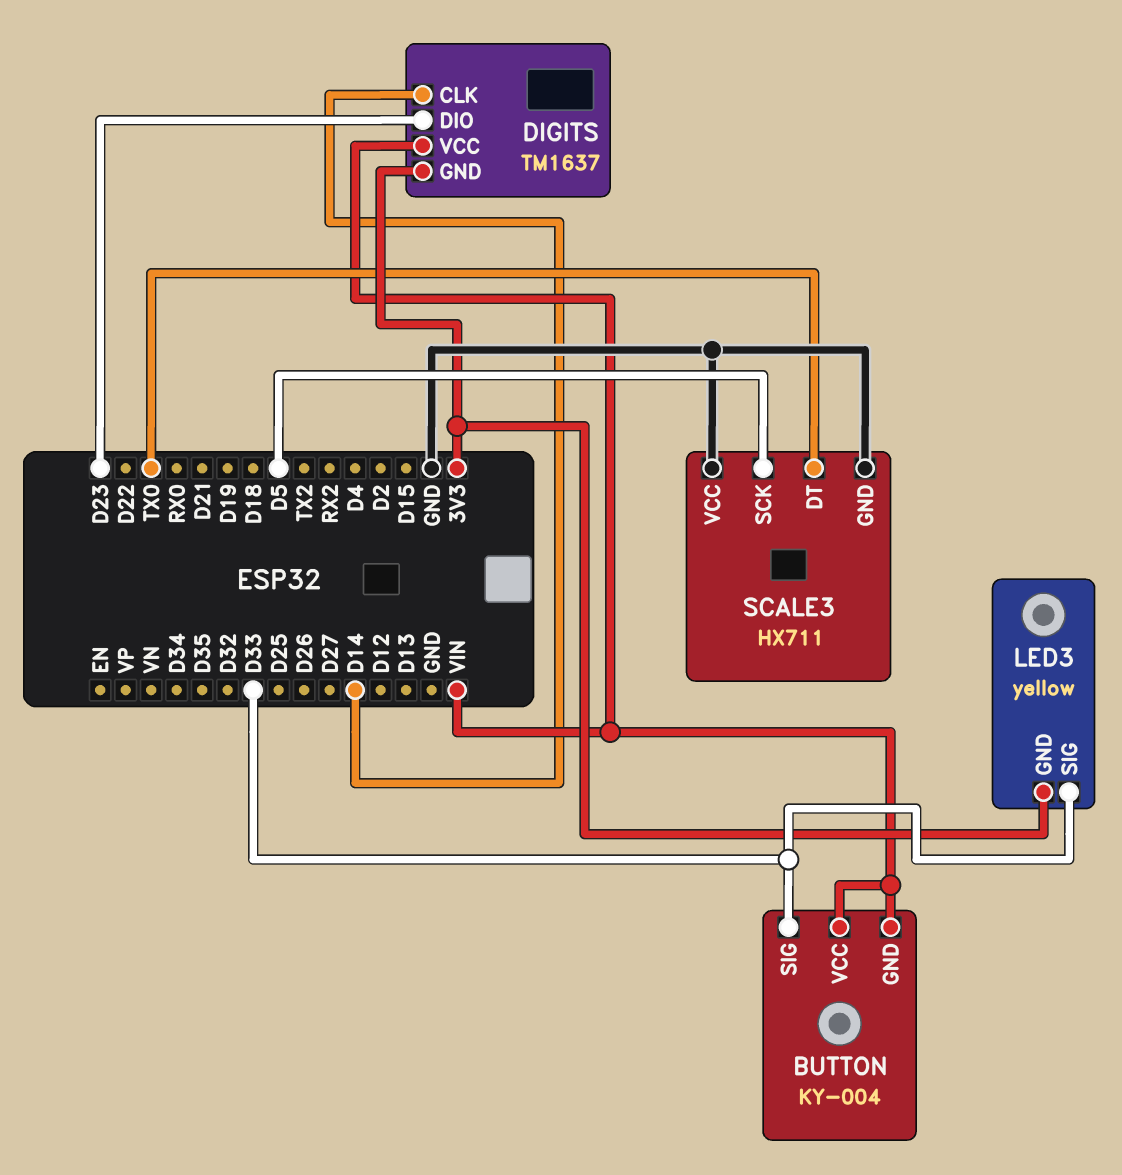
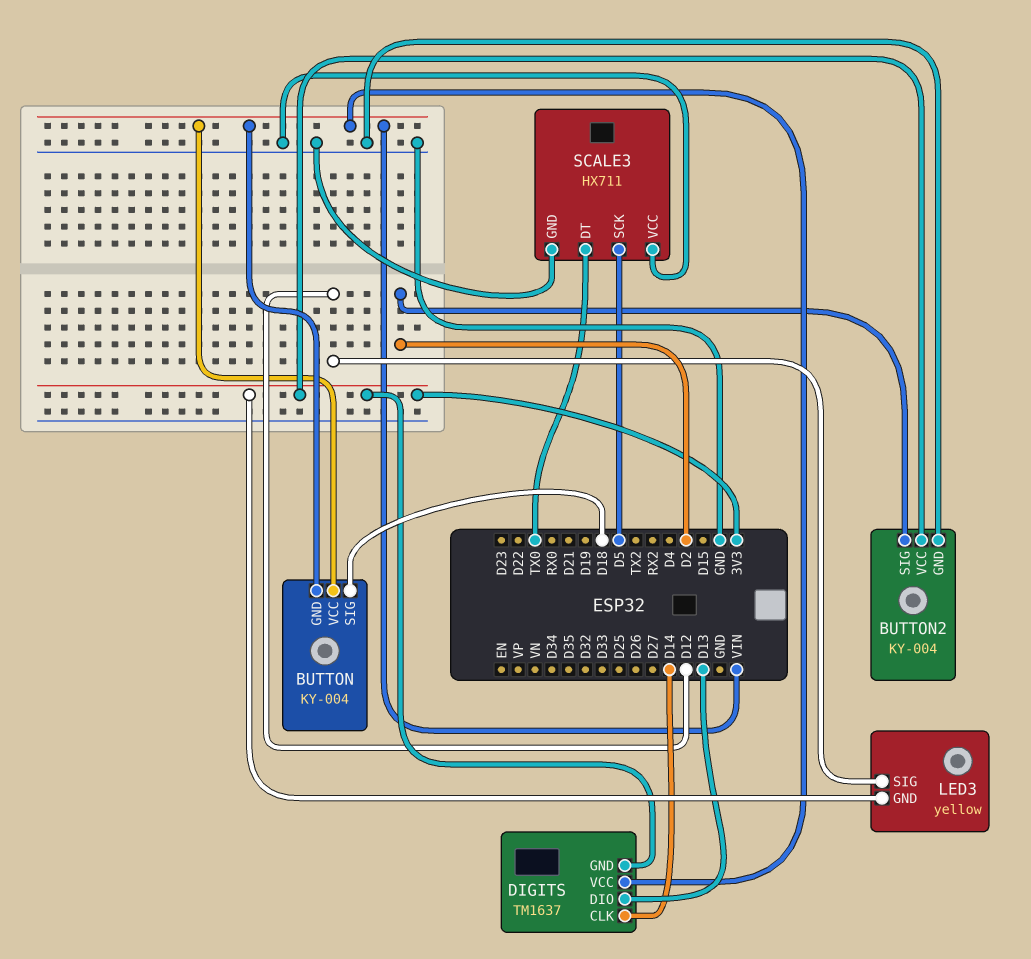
BUTTON pin SIG: D33 -> D18
BUTTON2: none -> KY-004
BUTTON2 pin GND: none -> GND
BUTTON2 pin SIG: none -> D2
BUTTON2 pin VCC: none -> 3V3
DIGITS pin DIO: D23 -> D13
LED3 pin SIG: D33 -> D12

